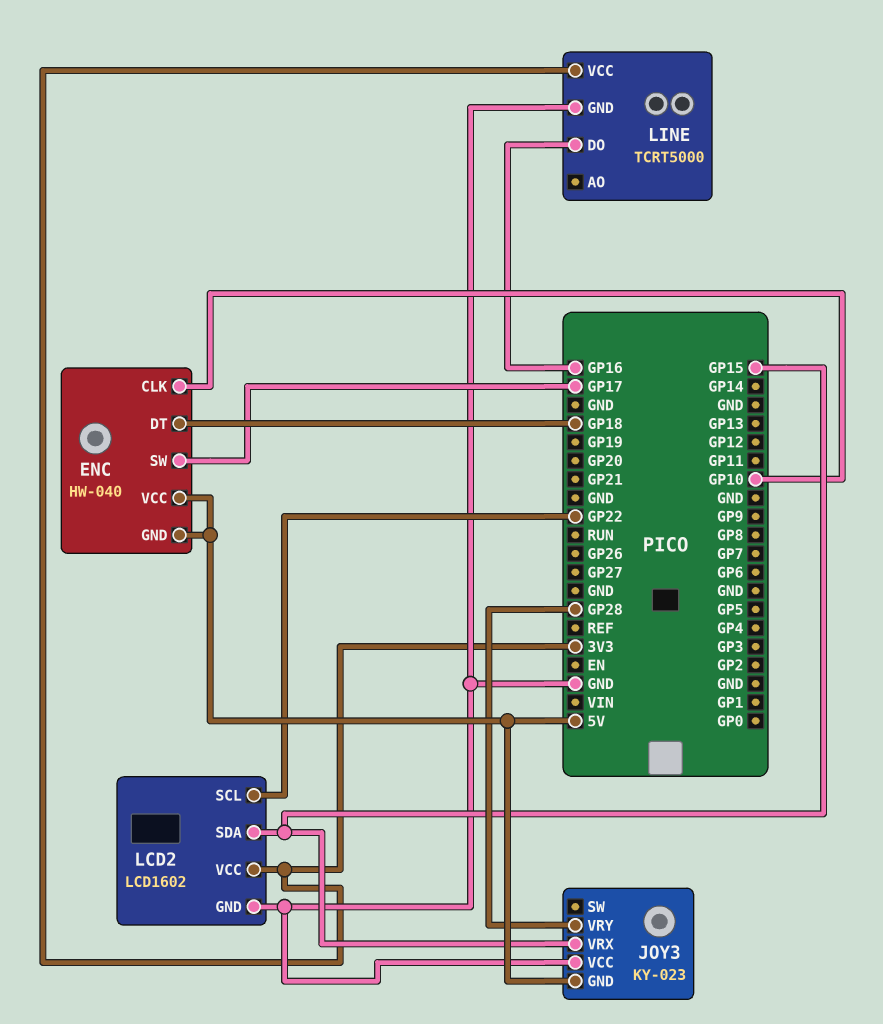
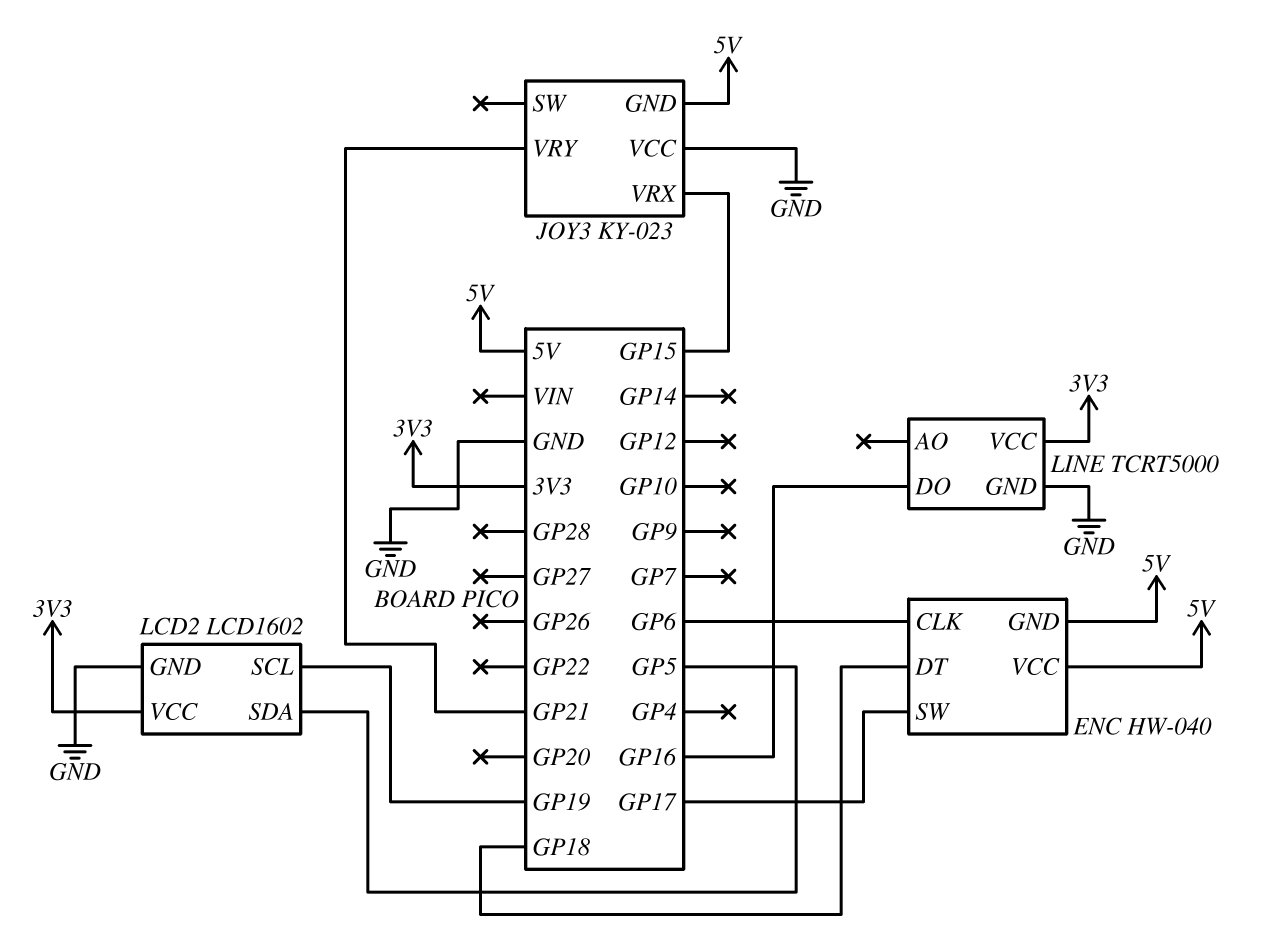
ENC pin CLK: GP10 -> GP6
JOY3 pin VRY: GP28 -> GP21
LCD2 pin SCL: GP22 -> GP19
LCD2 pin SDA: GP15 -> GP5

